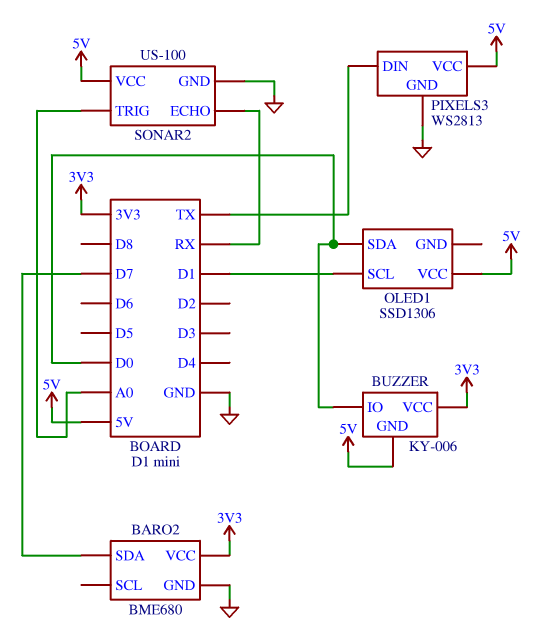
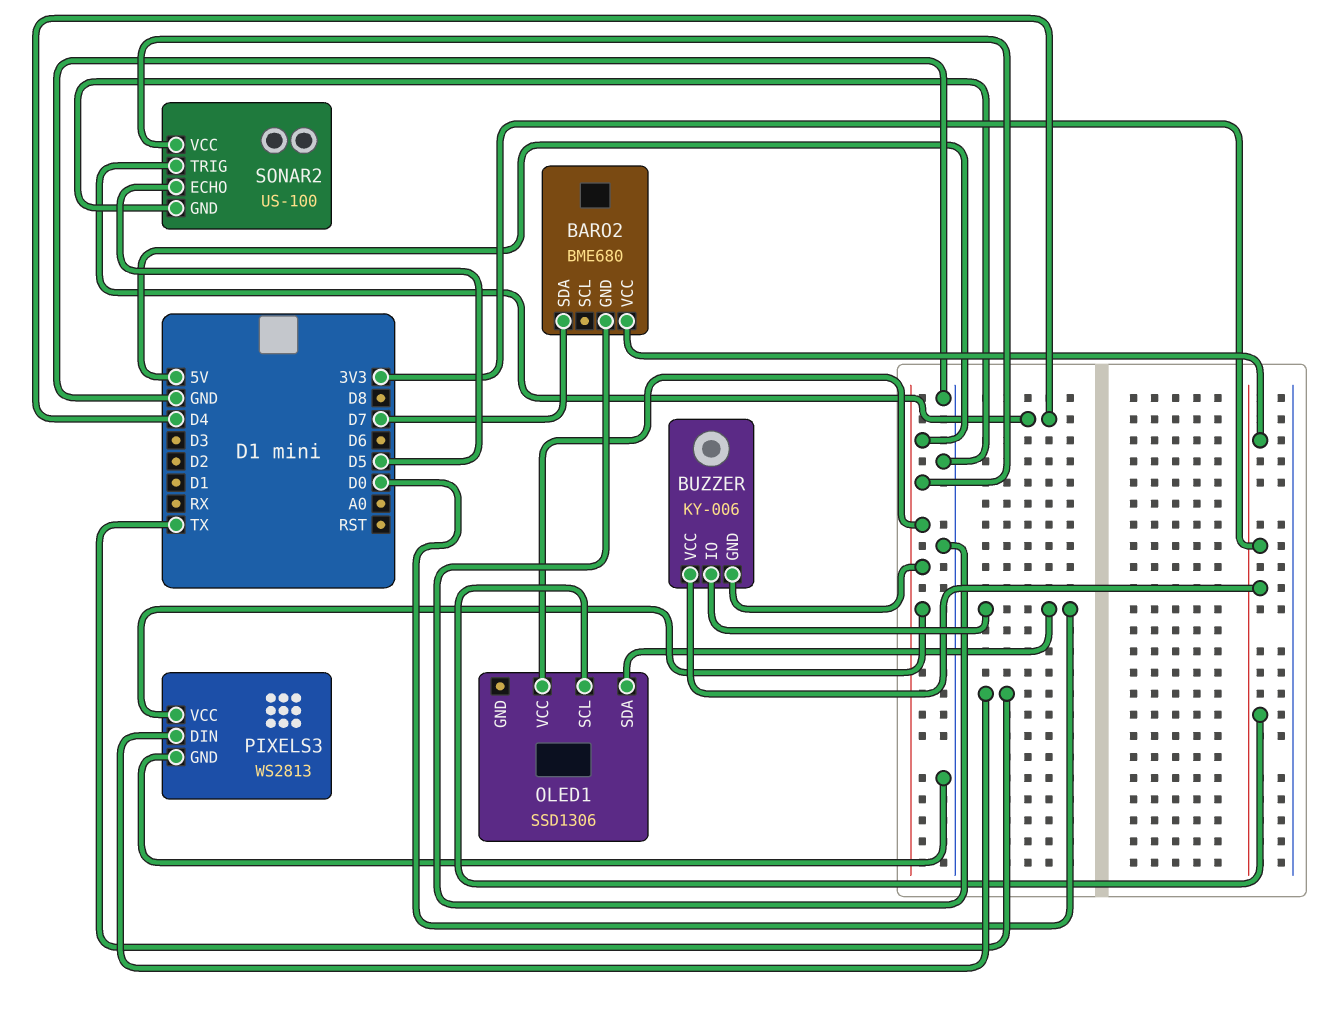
OLED1 pin SCL: D1 -> 3V3
SONAR2 pin ECHO: RX -> D5
SONAR2 pin TRIG: A0 -> D4

